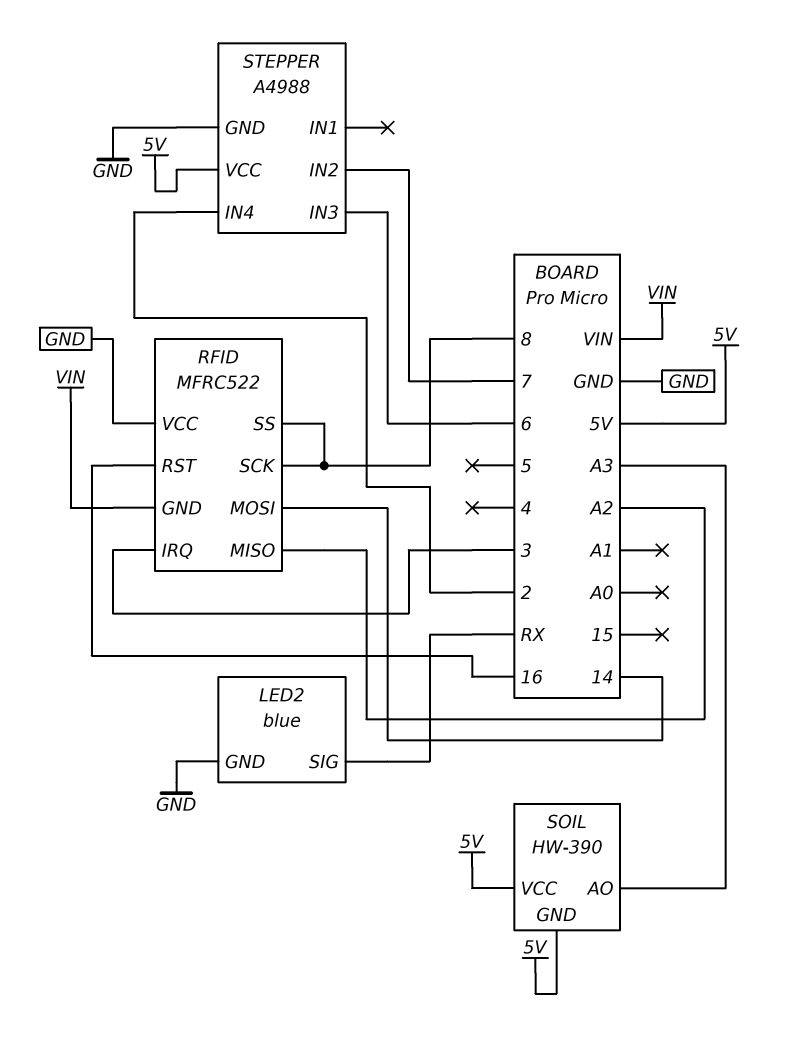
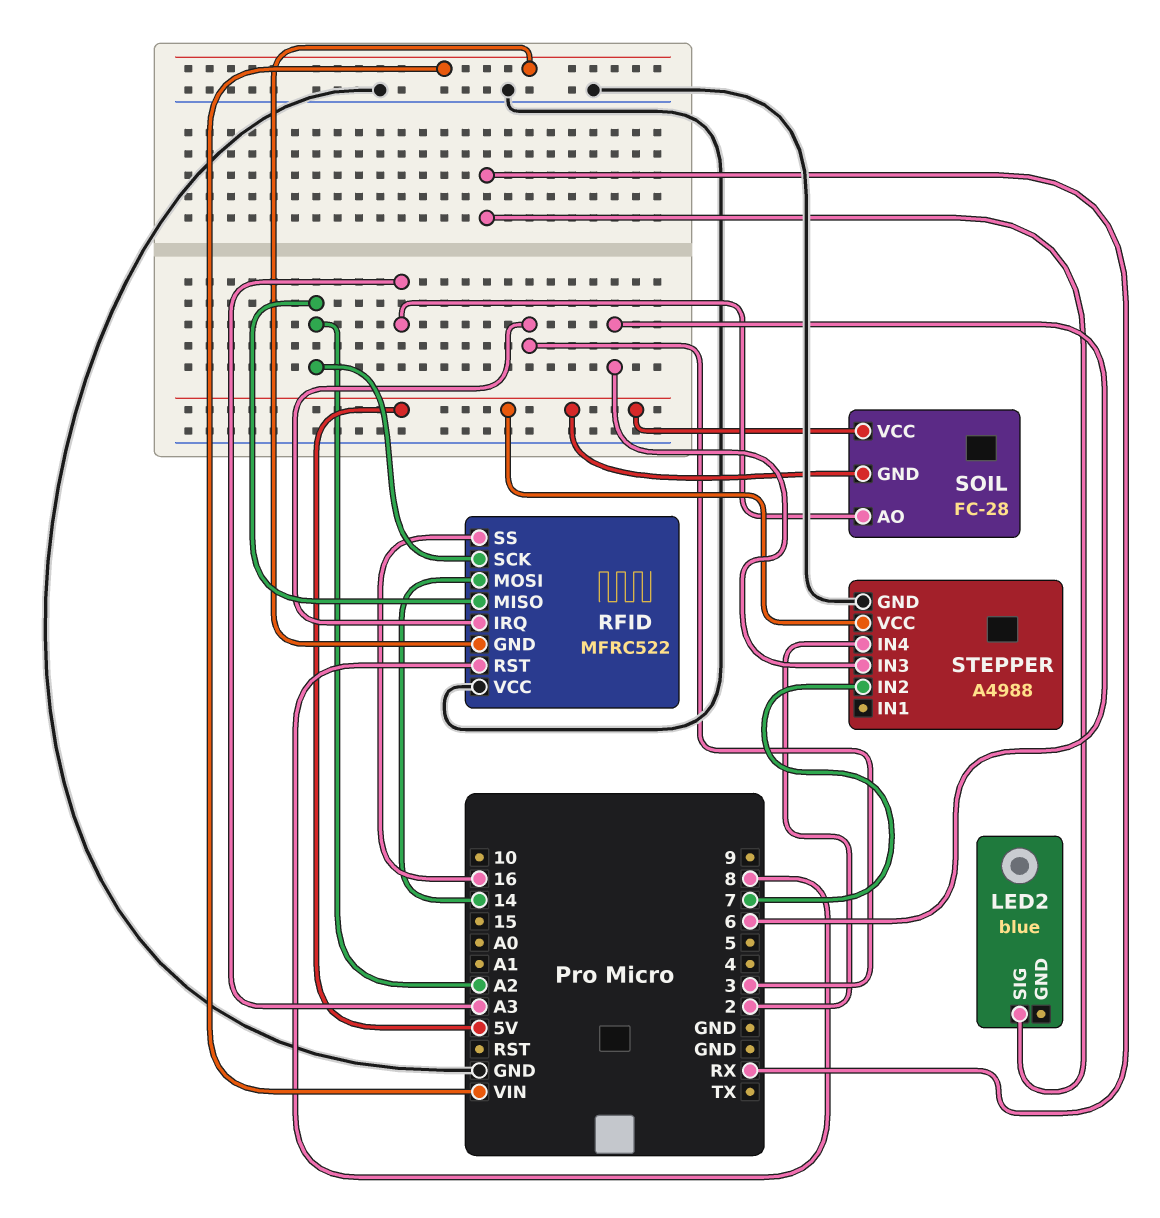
LED2 pin GND: GND -> none
RFID pin RST: 16 -> 8
RFID pin SCK: 8 -> A2
RFID pin SS: 8 -> 16
SOIL: HW-390 -> FC-28

